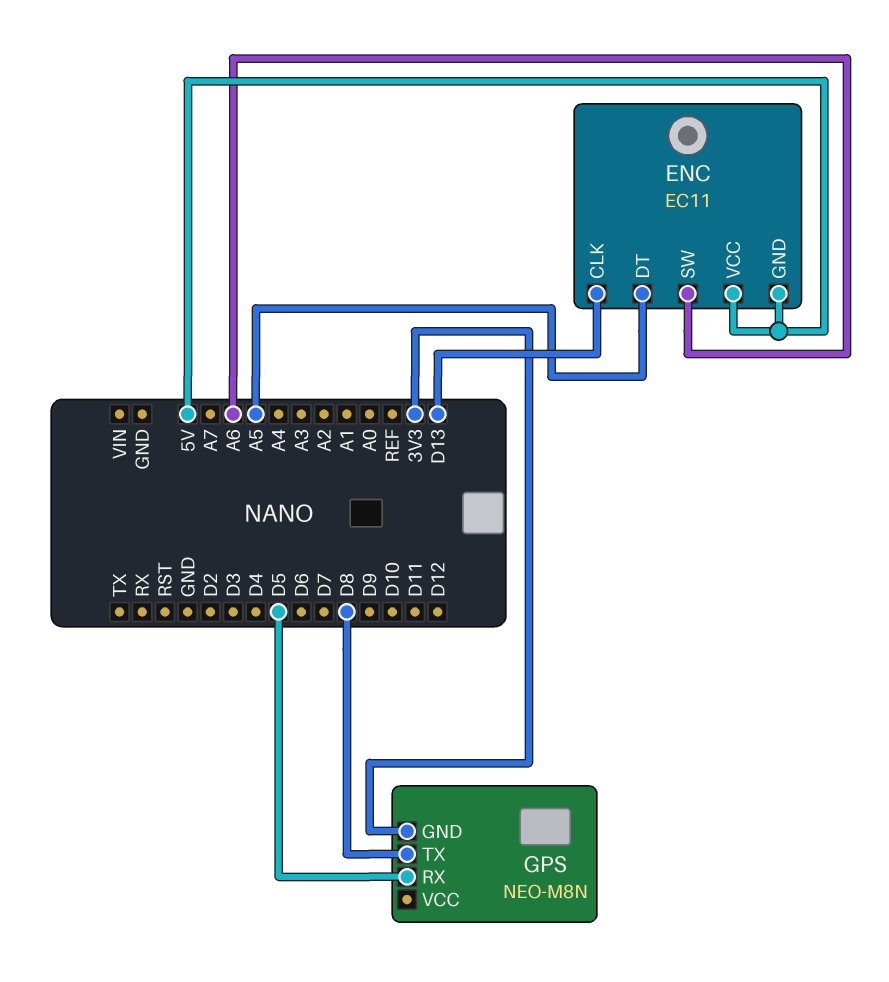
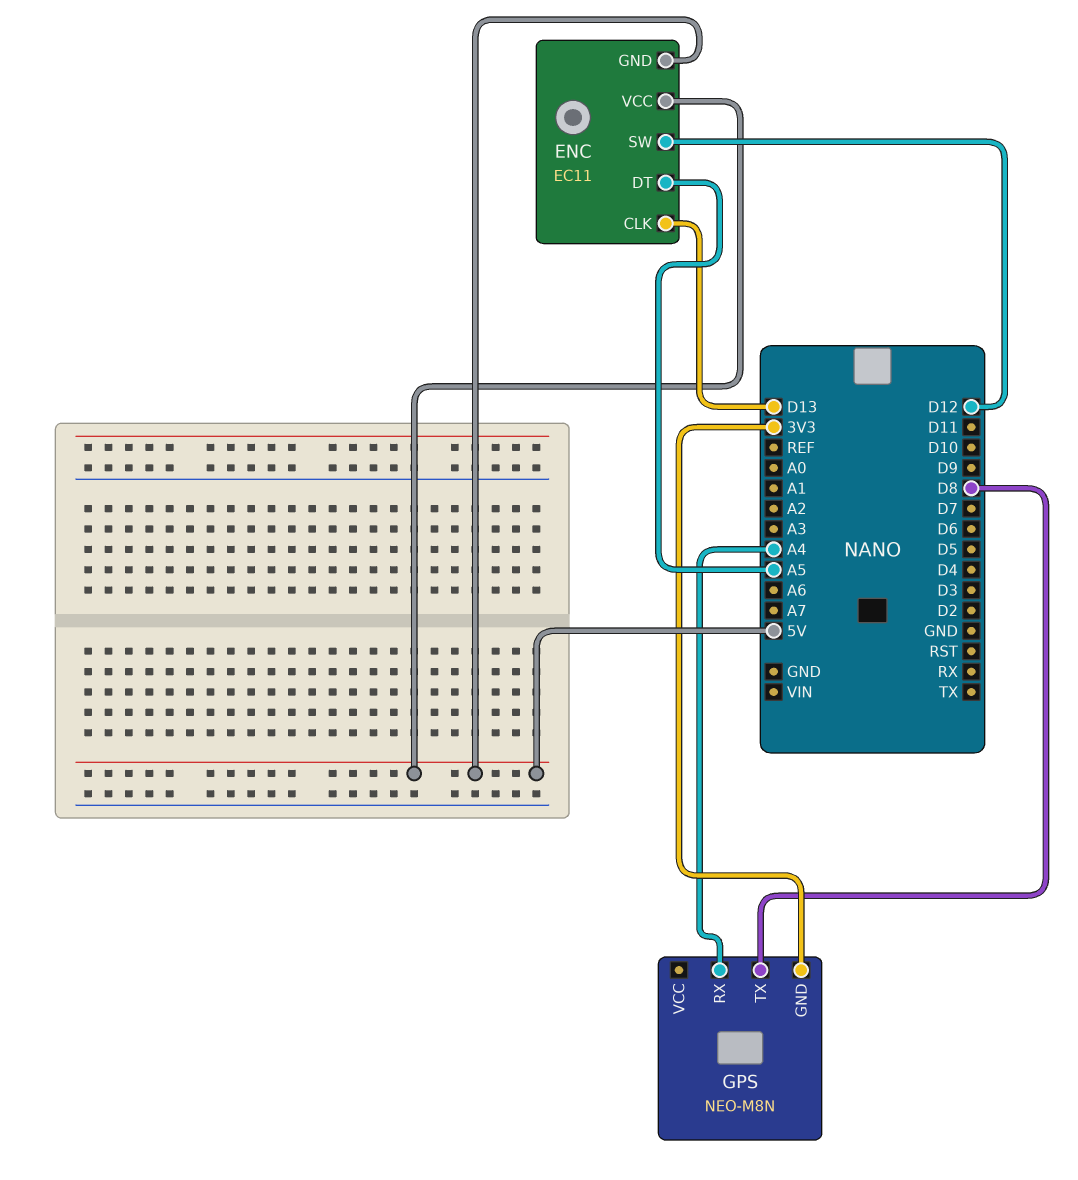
ENC pin SW: A6 -> D12
GPS pin RX: D5 -> A4

